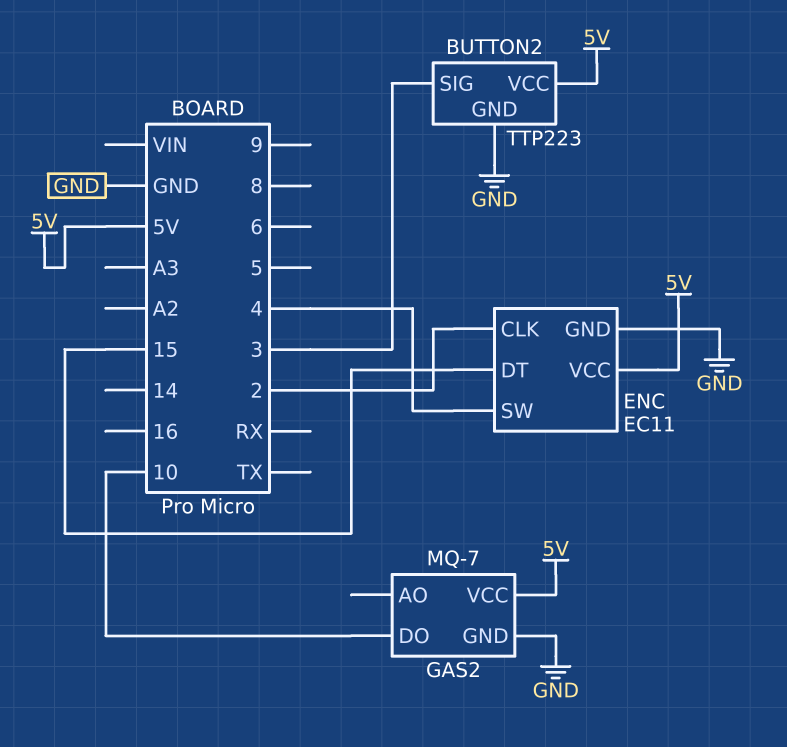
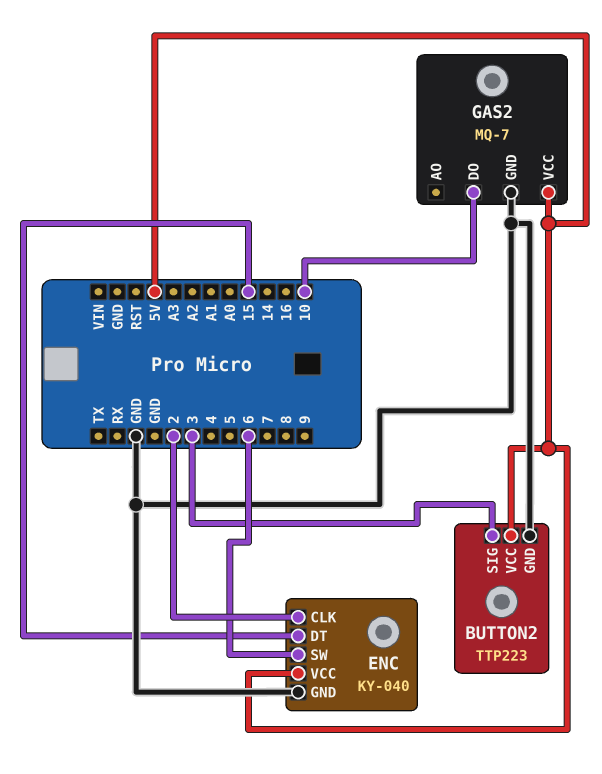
ENC: EC11 -> KY-040
ENC pin SW: 4 -> 6

